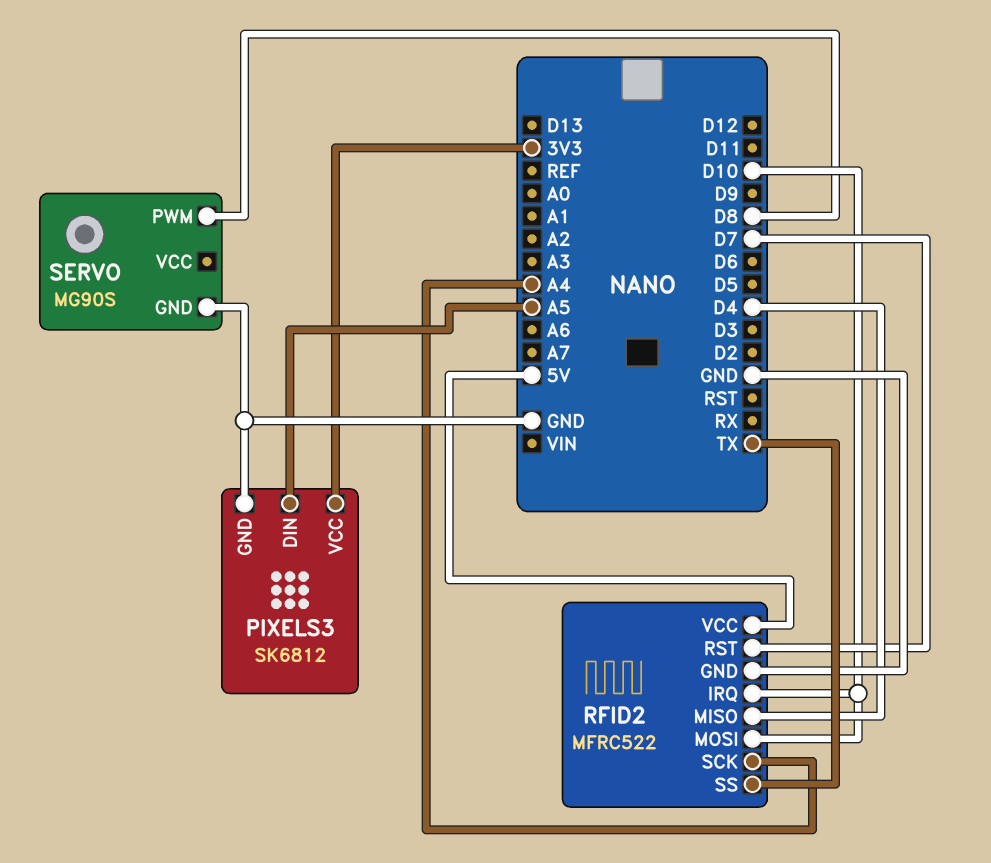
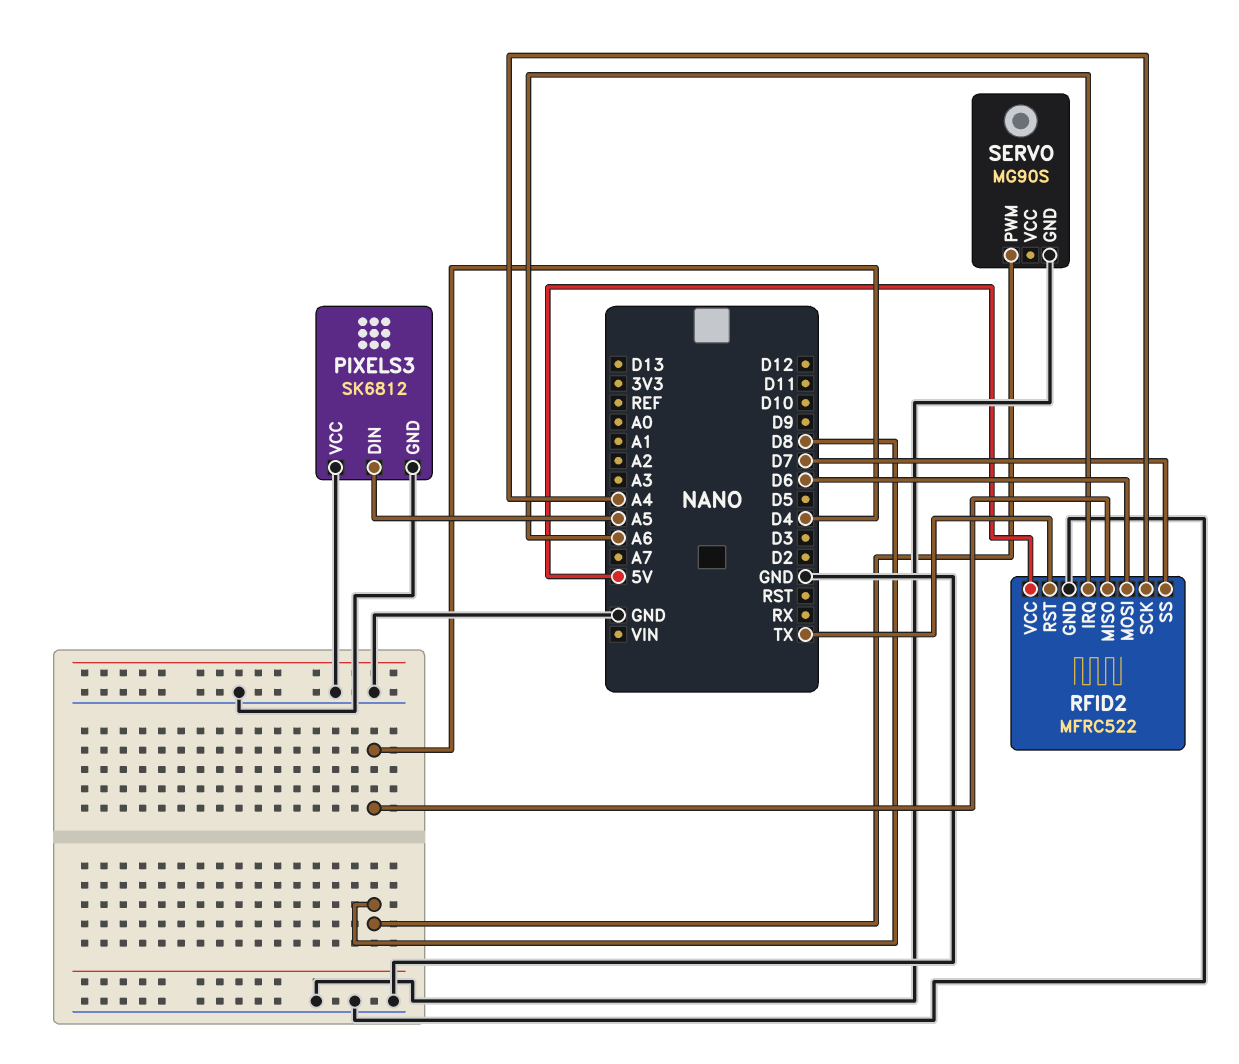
PIXELS3 pin VCC: 3V3 -> GND
RFID2 pin IRQ: D10 -> A6
RFID2 pin MOSI: D10 -> D6
RFID2 pin RST: D7 -> TX
RFID2 pin SS: TX -> D7

